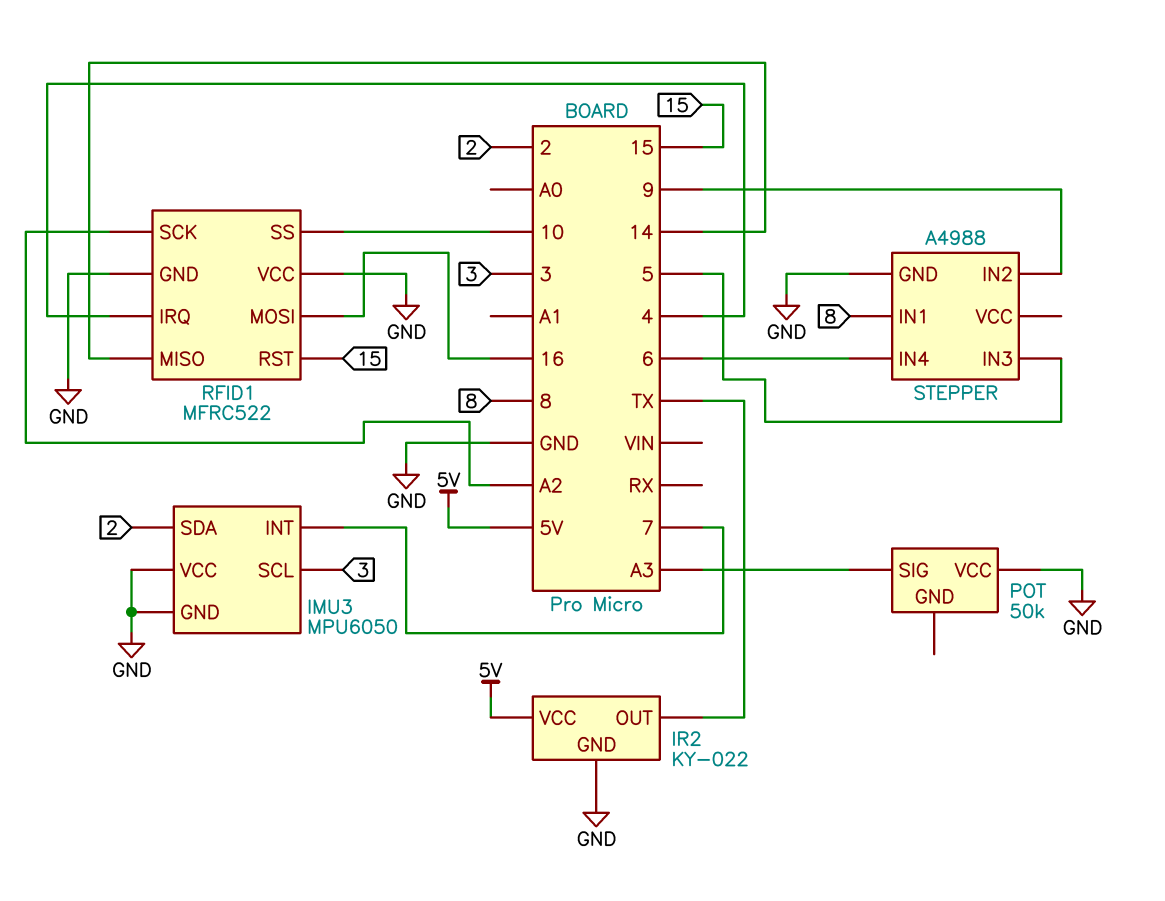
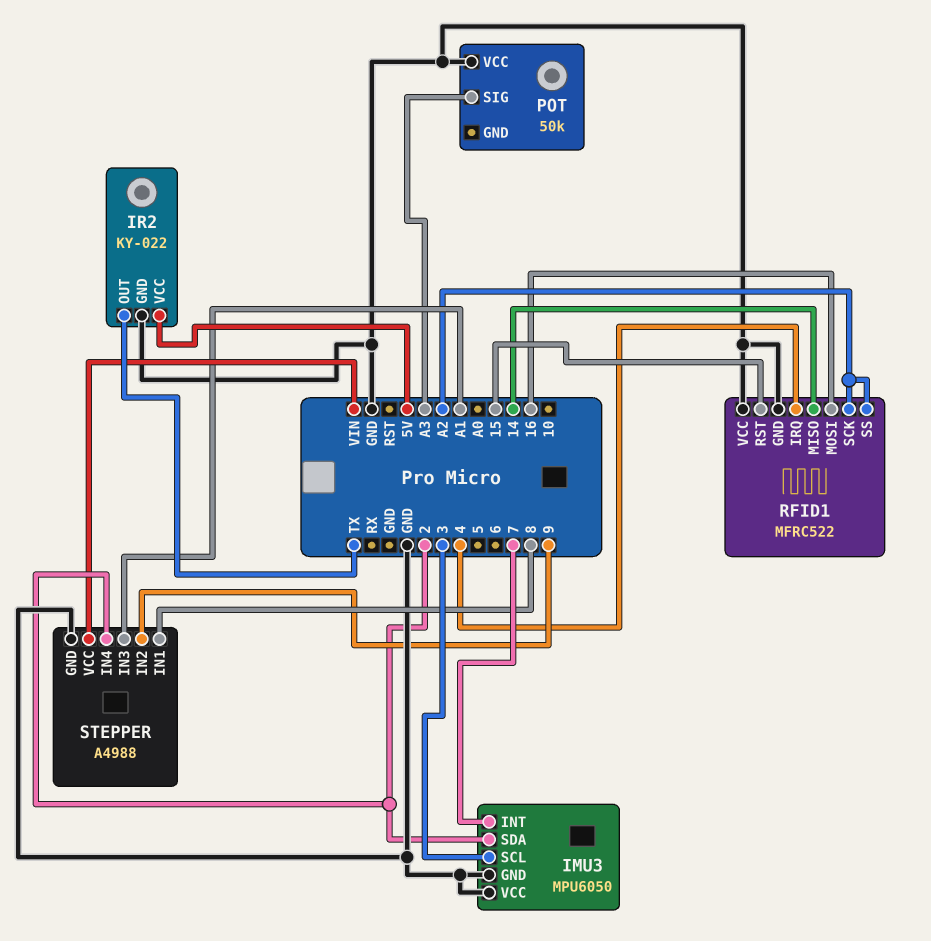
RFID1 pin SS: 10 -> A2
STEPPER pin IN3: 5 -> A1
STEPPER pin IN4: 6 -> 2
STEPPER pin VCC: none -> VIN

